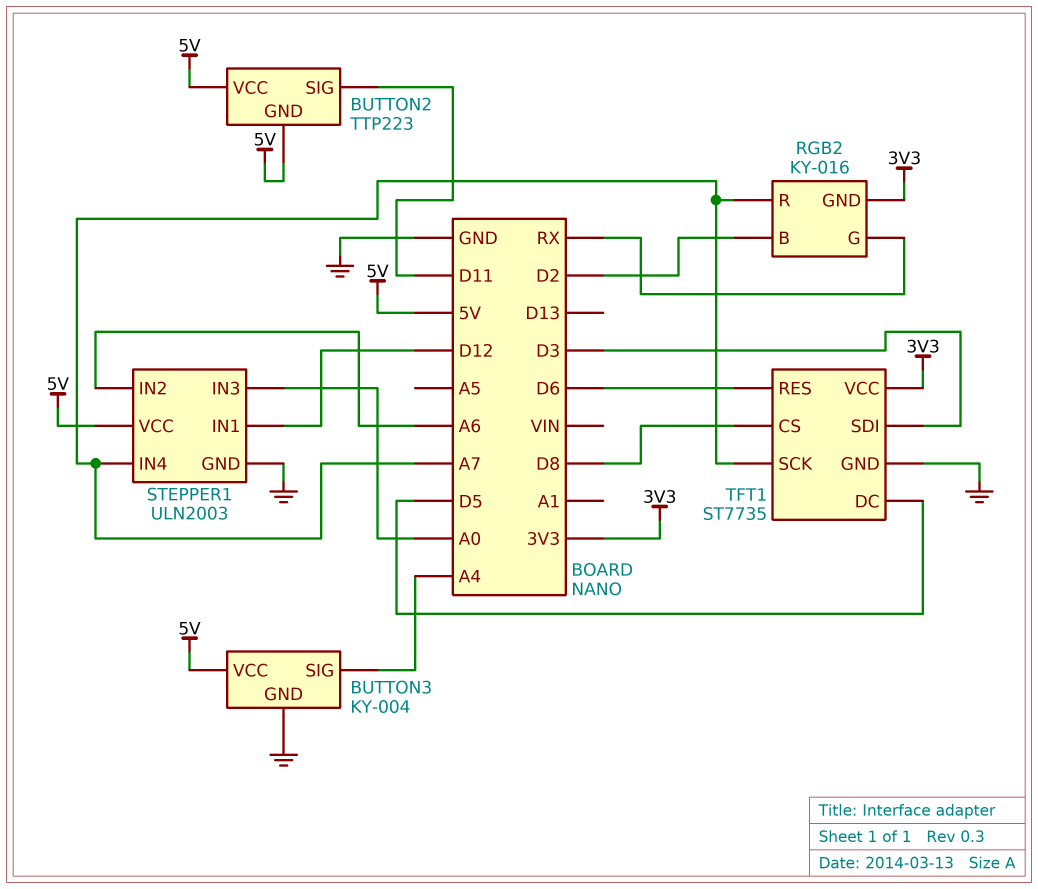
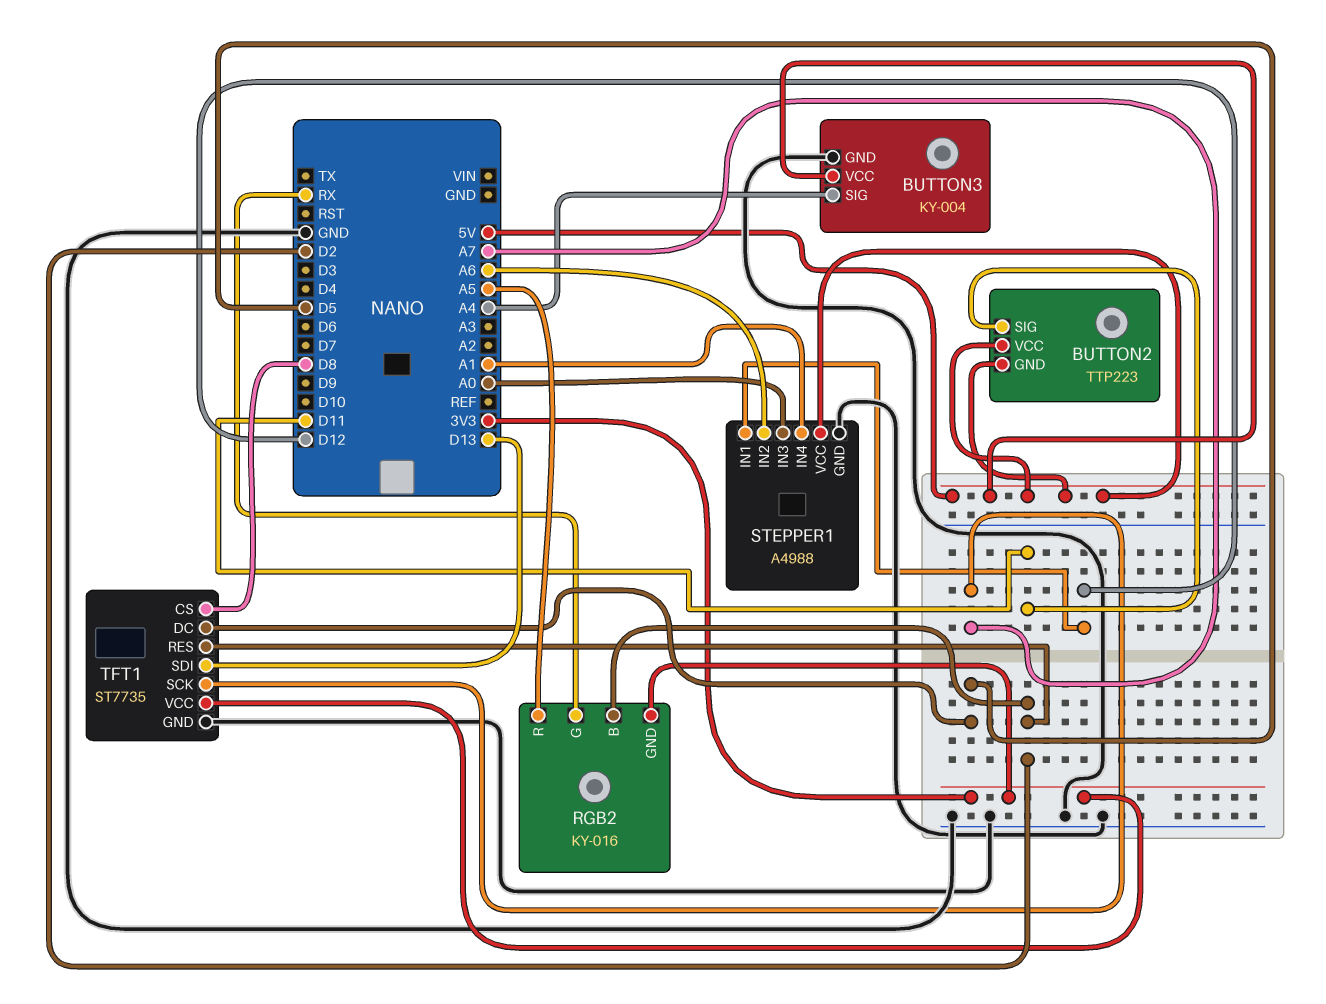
RGB2 pin R: A7 -> A5
STEPPER1: ULN2003 -> A4988
STEPPER1 pin IN4: A7 -> A1
TFT1 pin RES: D6 -> D2
TFT1 pin SDI: D3 -> D13

